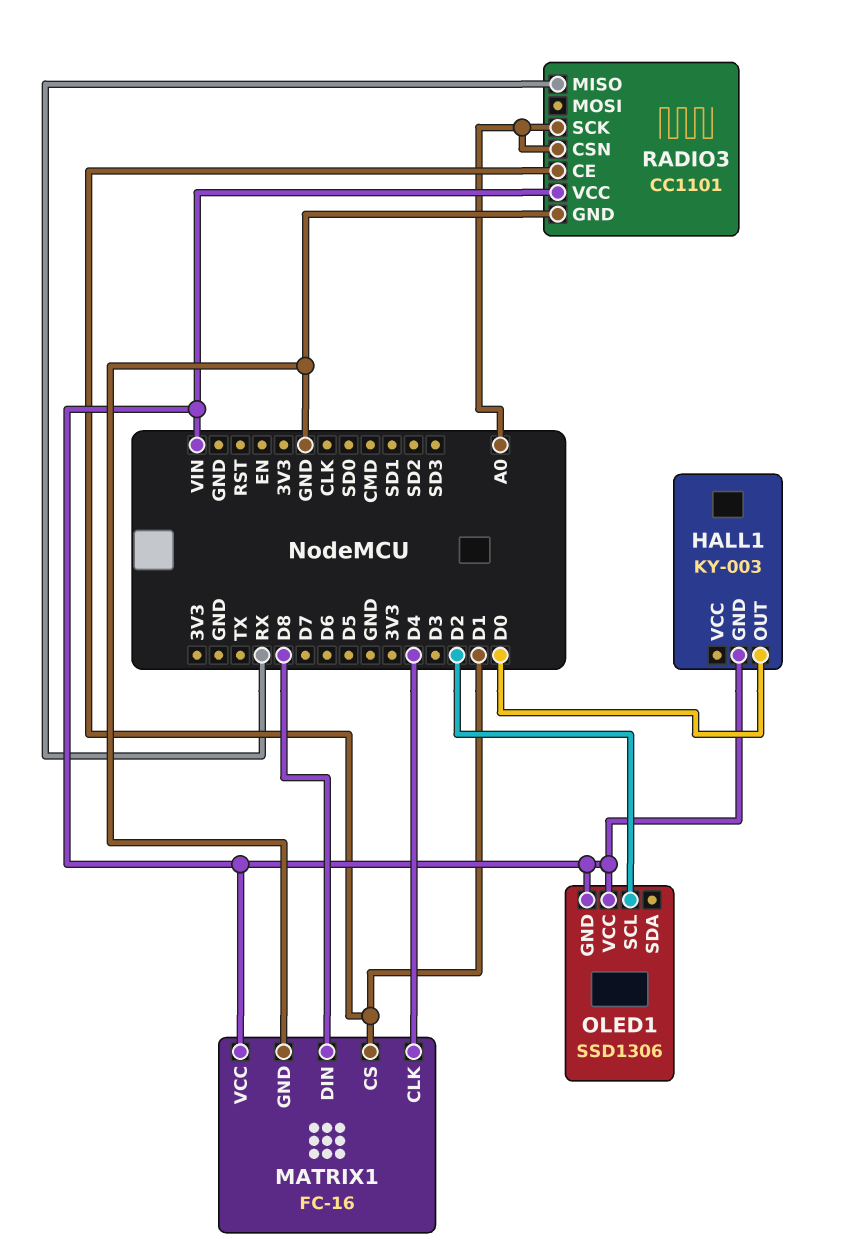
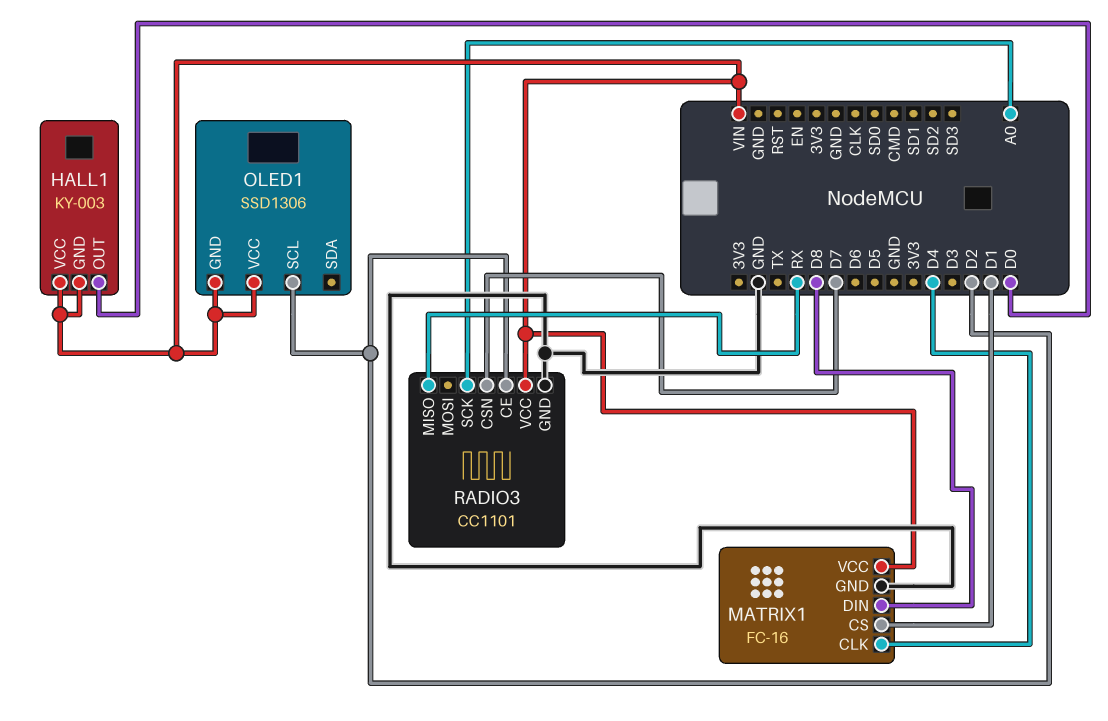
HALL1 pin VCC: none -> VIN
RADIO3 pin CE: D1 -> D2
RADIO3 pin CSN: A0 -> D7

